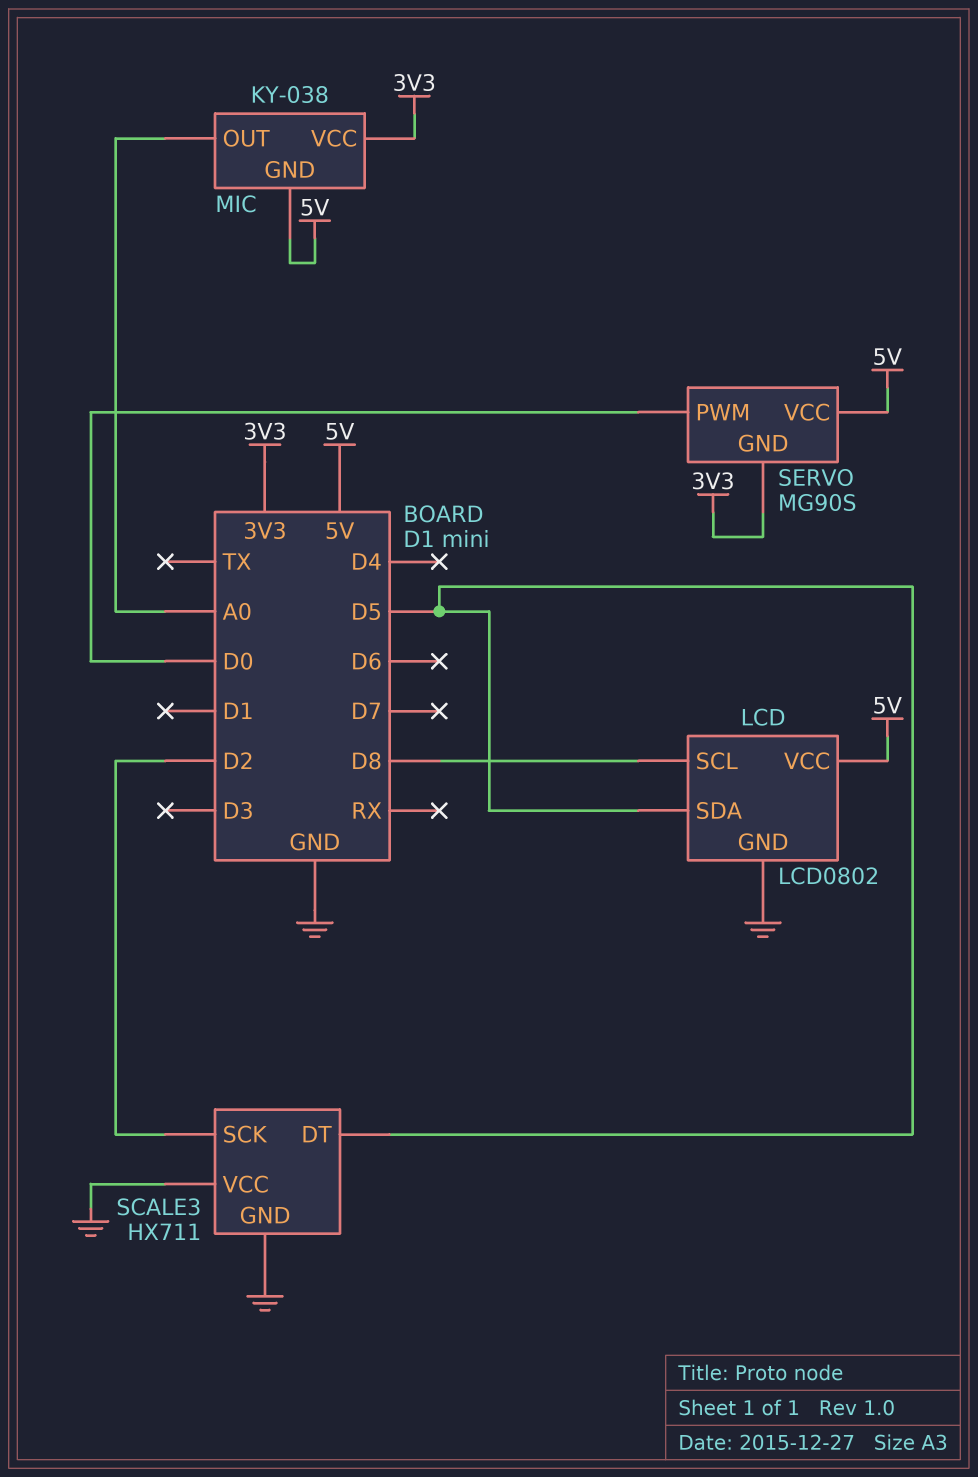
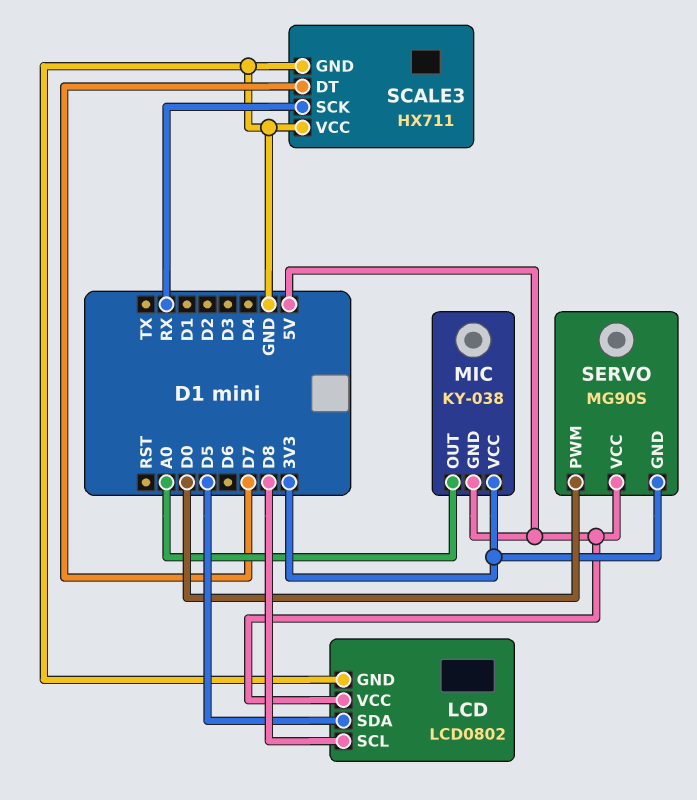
SCALE3 pin DT: D5 -> D7
SCALE3 pin SCK: D2 -> RX

